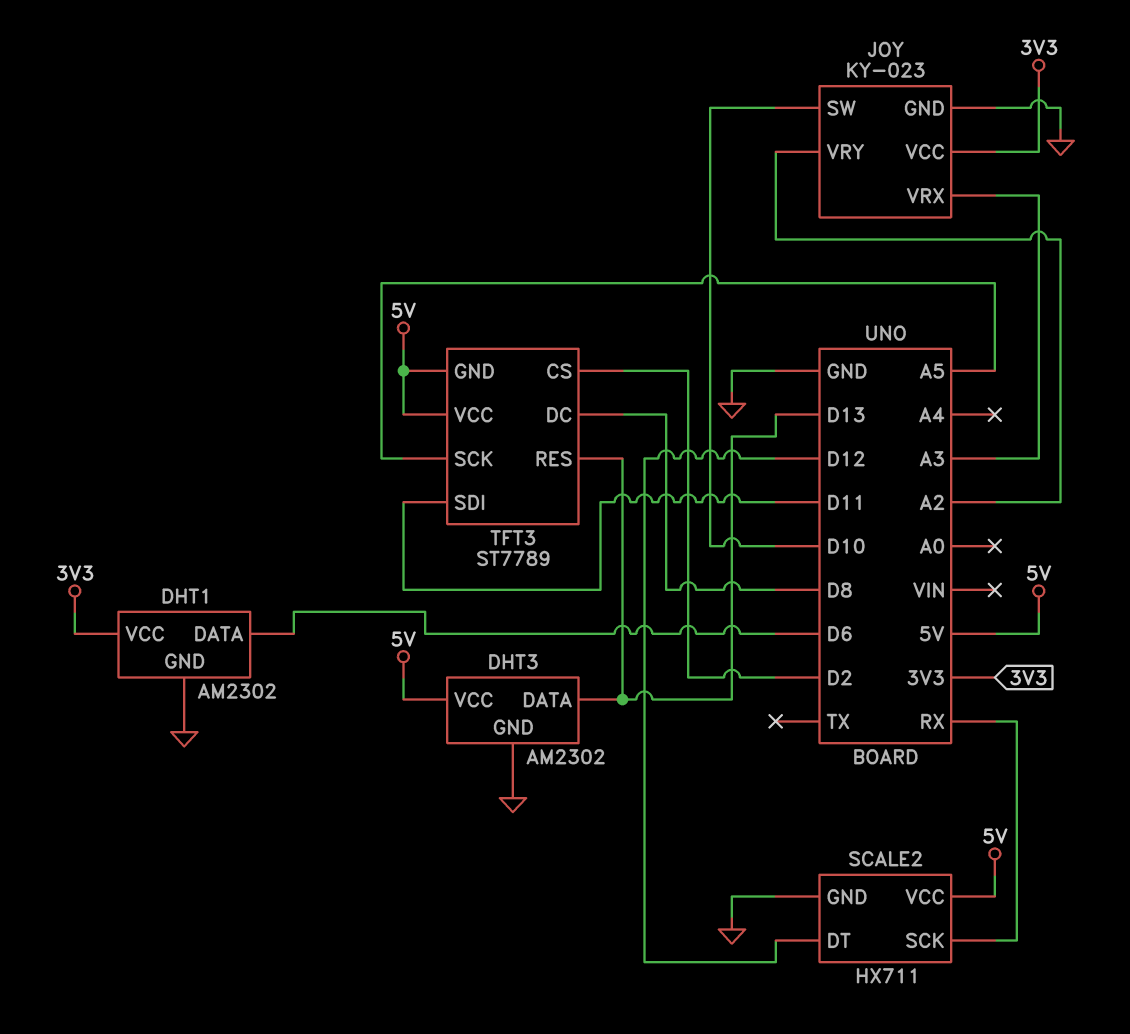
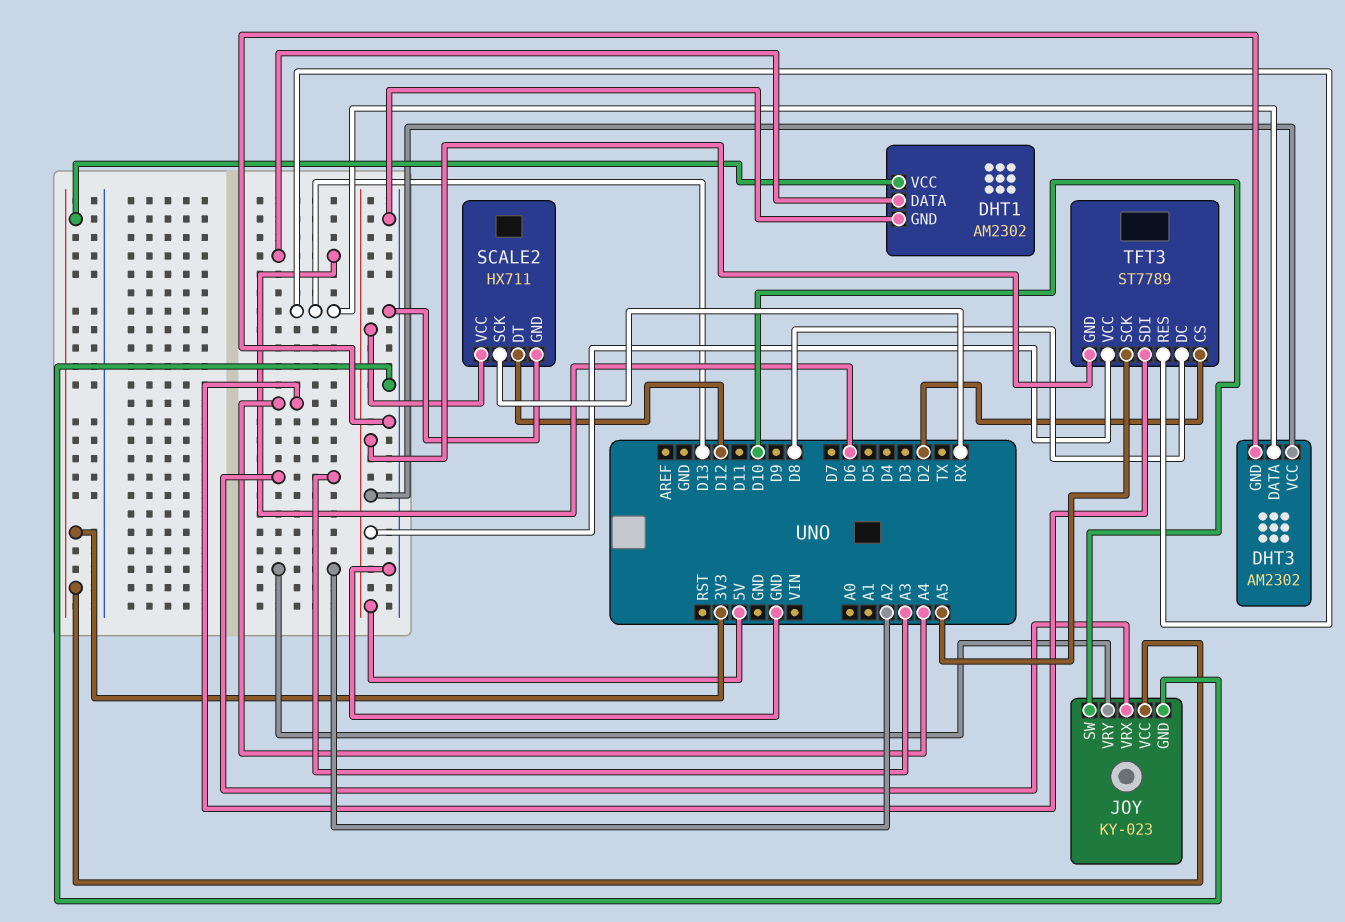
TFT3 pin SDI: D11 -> A4

